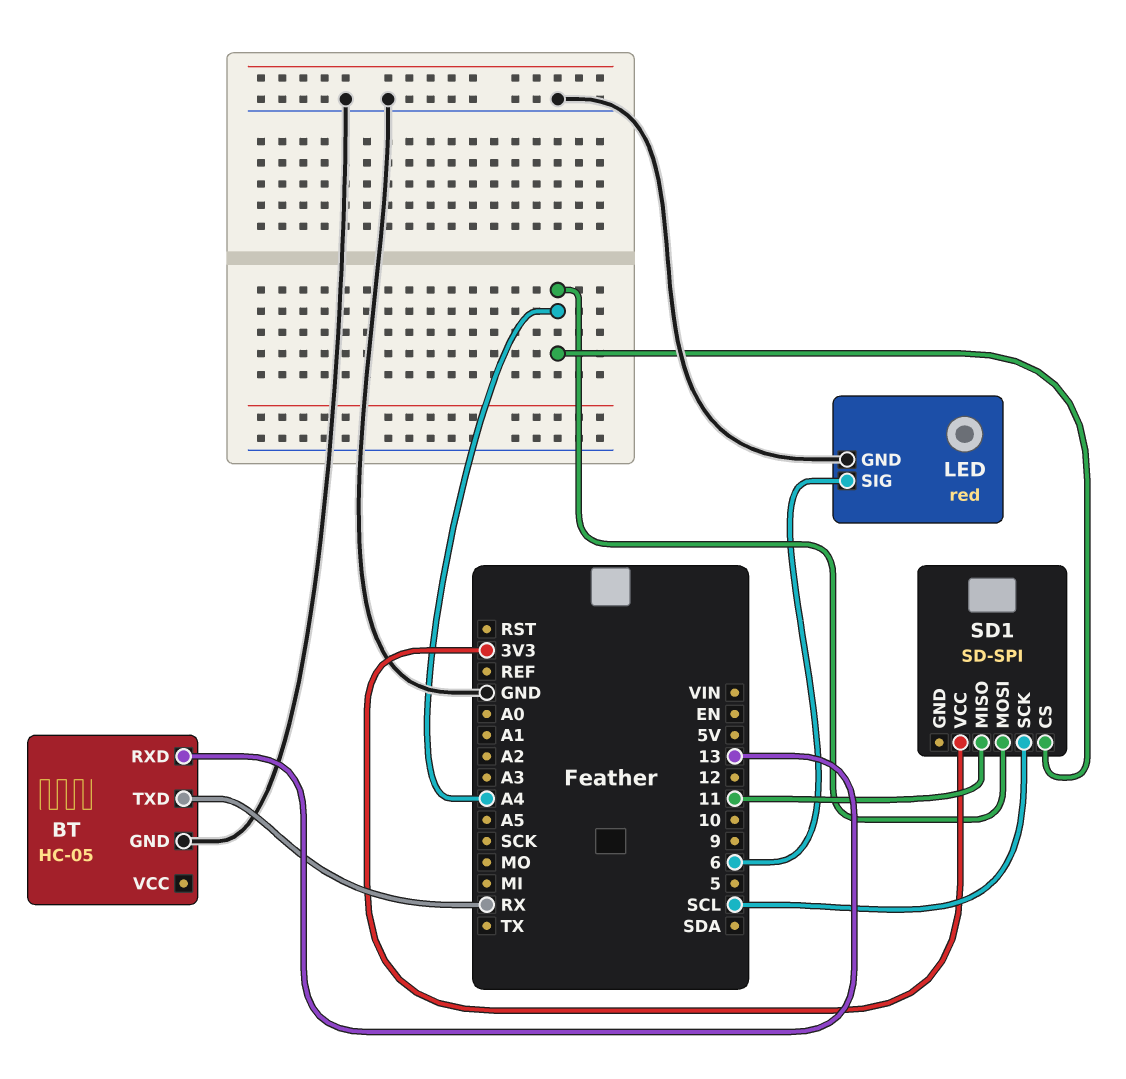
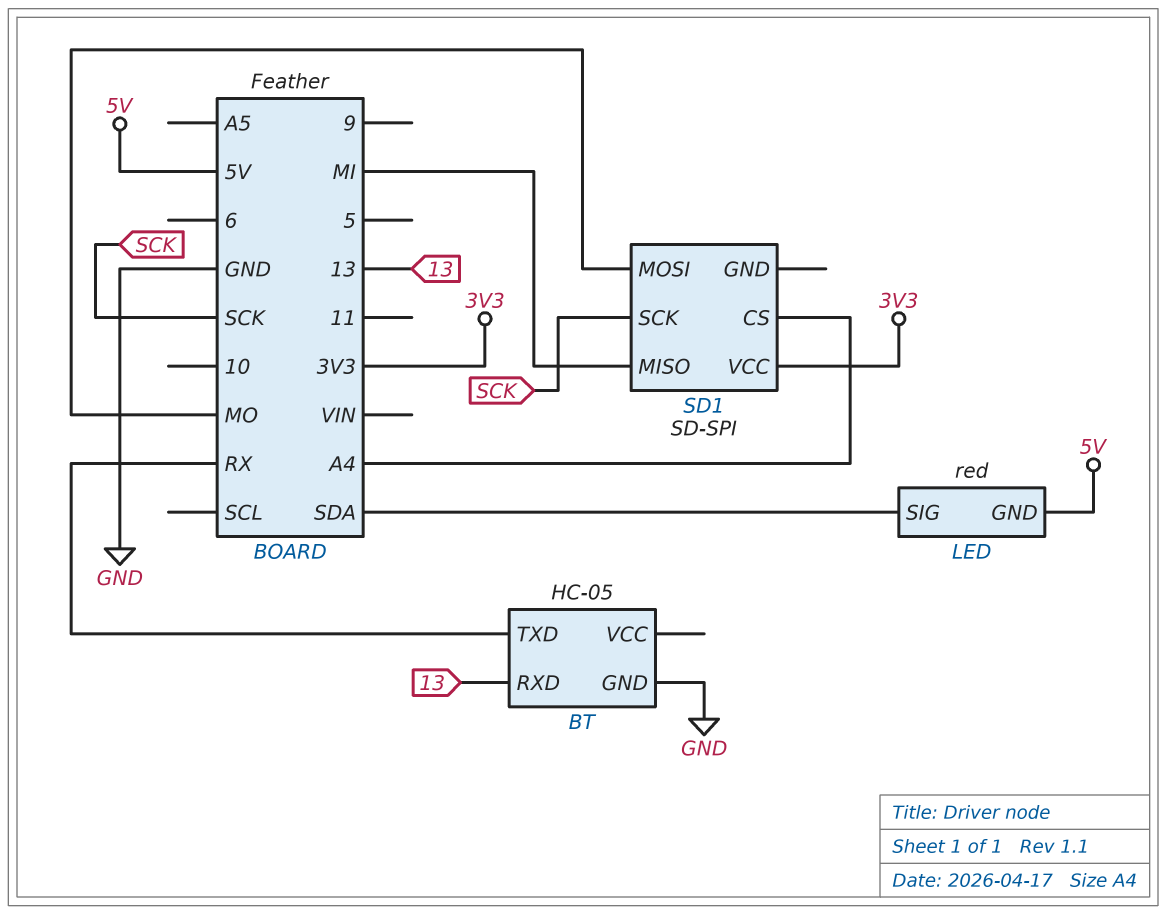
LED pin GND: GND -> 5V
LED pin SIG: 6 -> SDA
SD1 pin MISO: 11 -> MI
SD1 pin MOSI: A4 -> MO
SD1 pin SCK: SCL -> SCK

